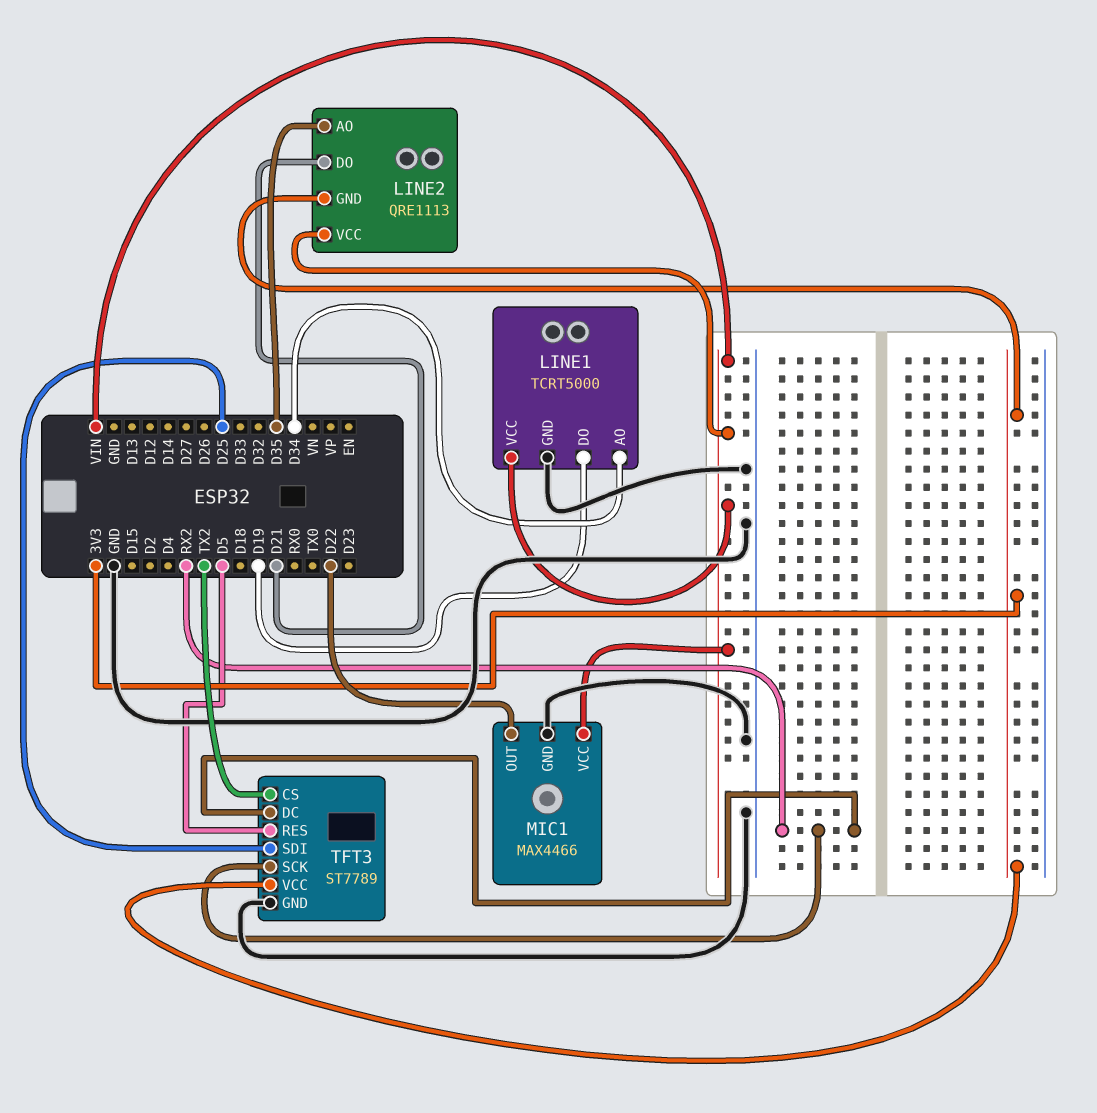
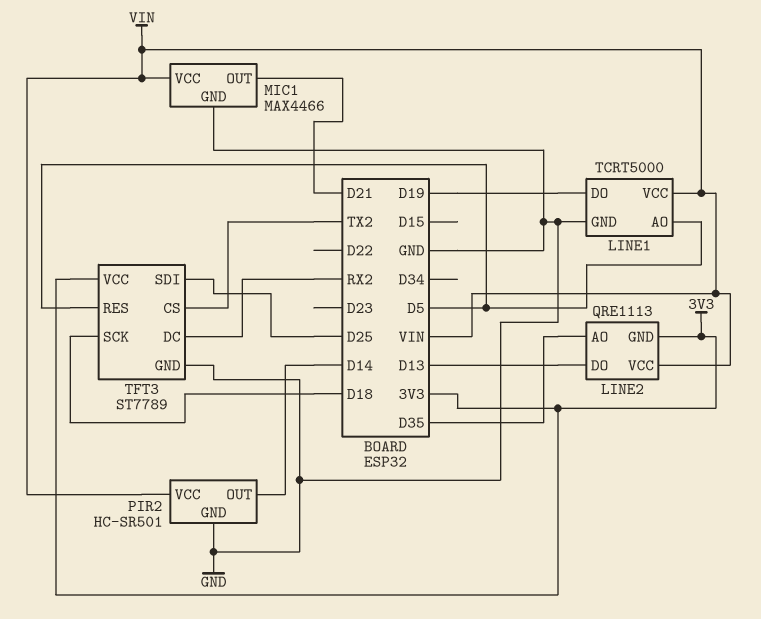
LINE1 pin AO: D34 -> D5
LINE2 pin DO: D21 -> D13
MIC1 pin OUT: D22 -> D21
PIR2: none -> HC-SR501
PIR2 pin GND: none -> GND
PIR2 pin OUT: none -> D14
PIR2 pin VCC: none -> VIN
TFT3 pin SCK: RX2 -> D18

